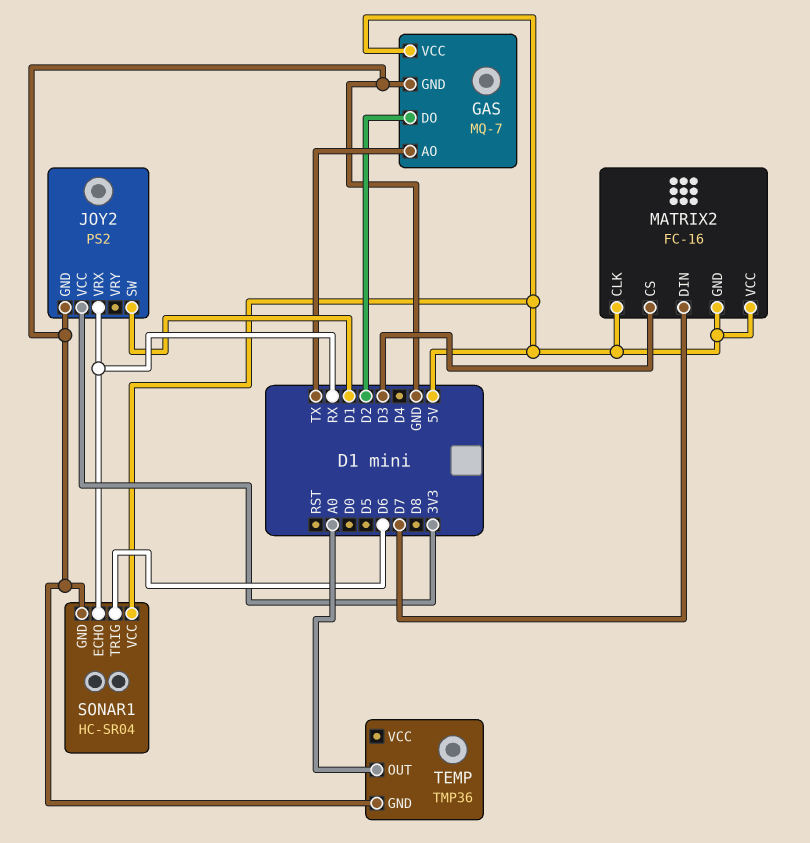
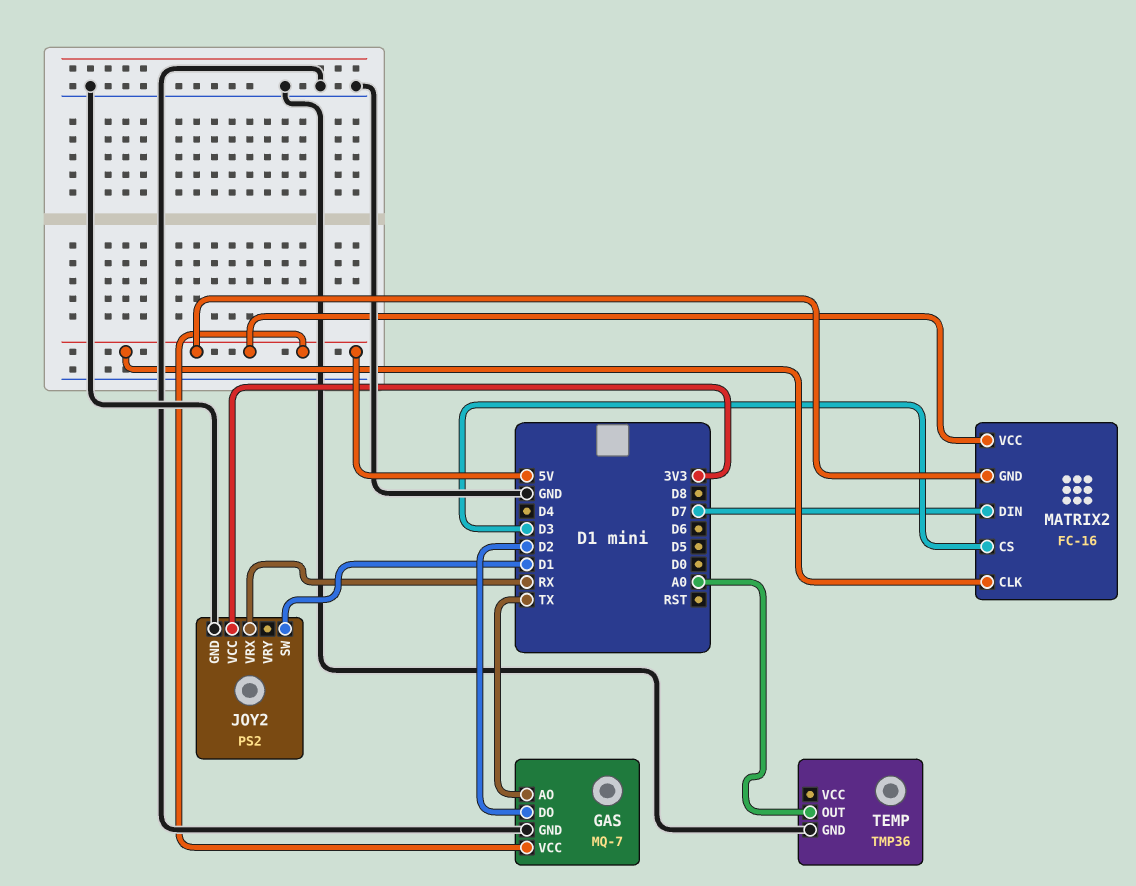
SONAR1: HC-SR04 -> none
SONAR1 pin ECHO: RX -> none
SONAR1 pin GND: GND -> none
SONAR1 pin TRIG: D6 -> none
SONAR1 pin VCC: 5V -> none

